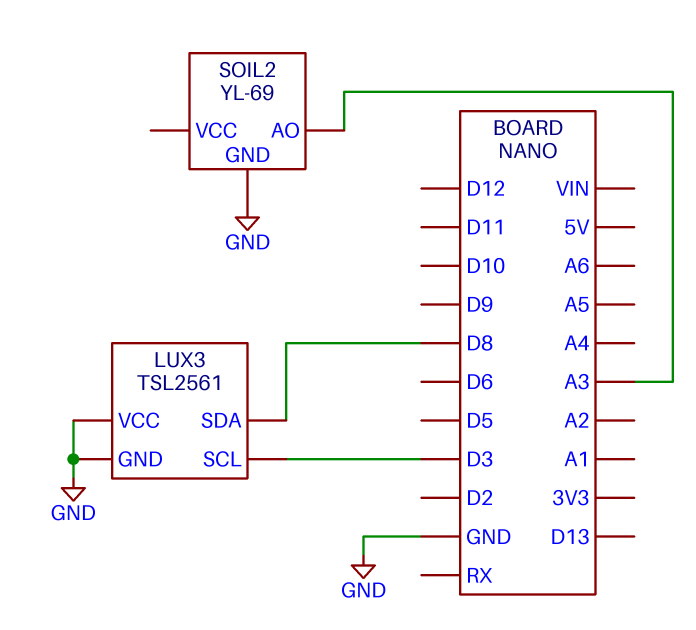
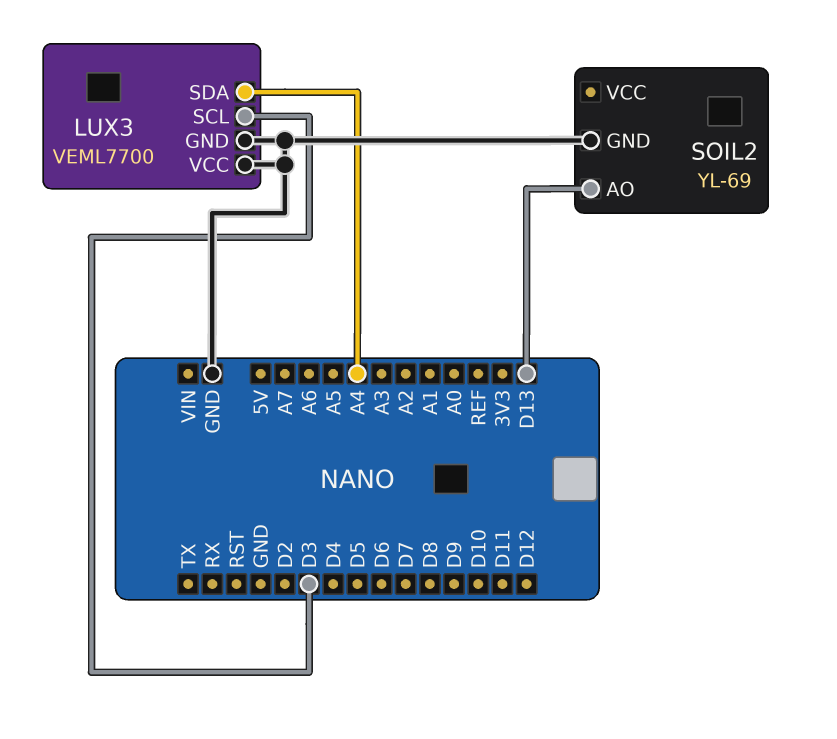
LUX3: TSL2561 -> VEML7700
LUX3 pin SDA: D8 -> A4
SOIL2 pin AO: A3 -> D13

